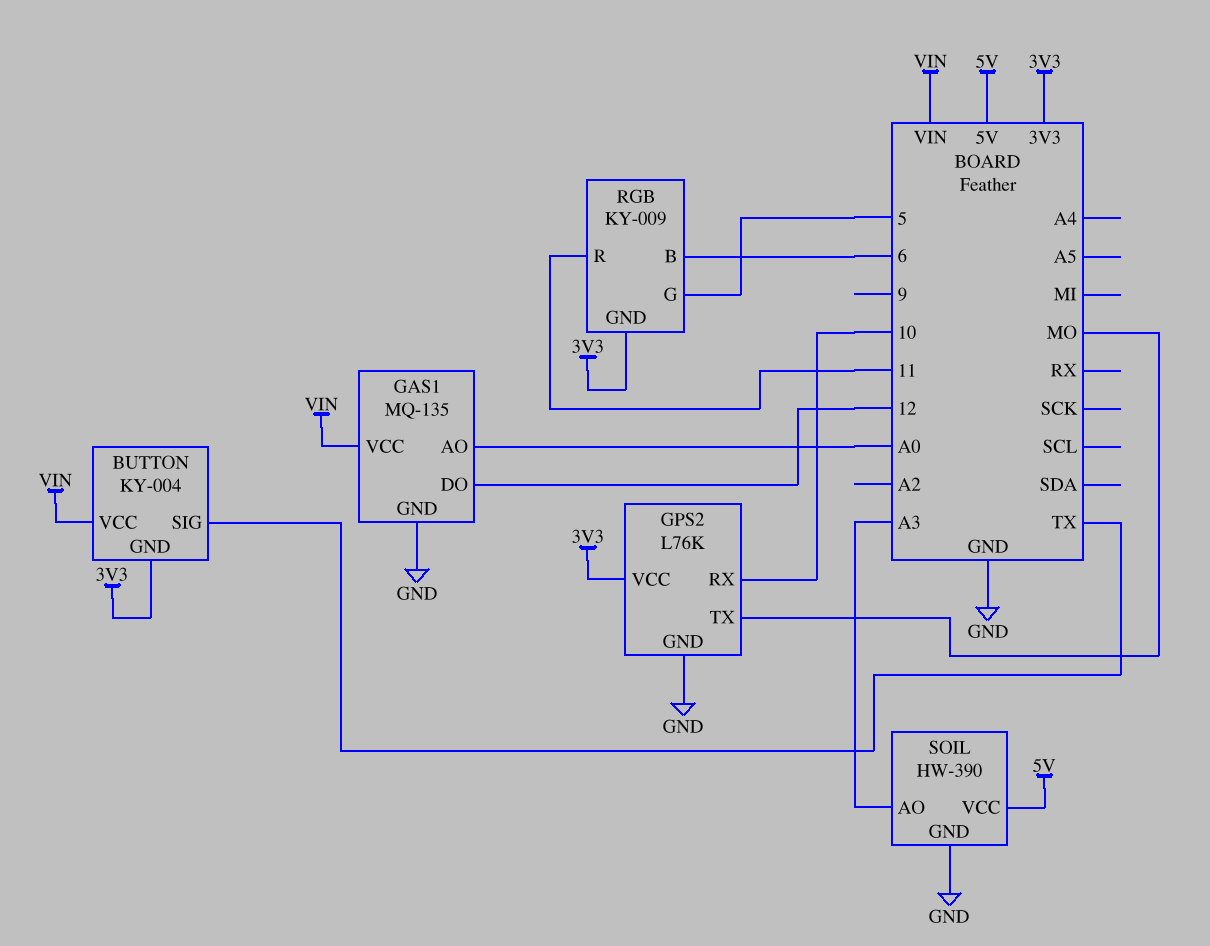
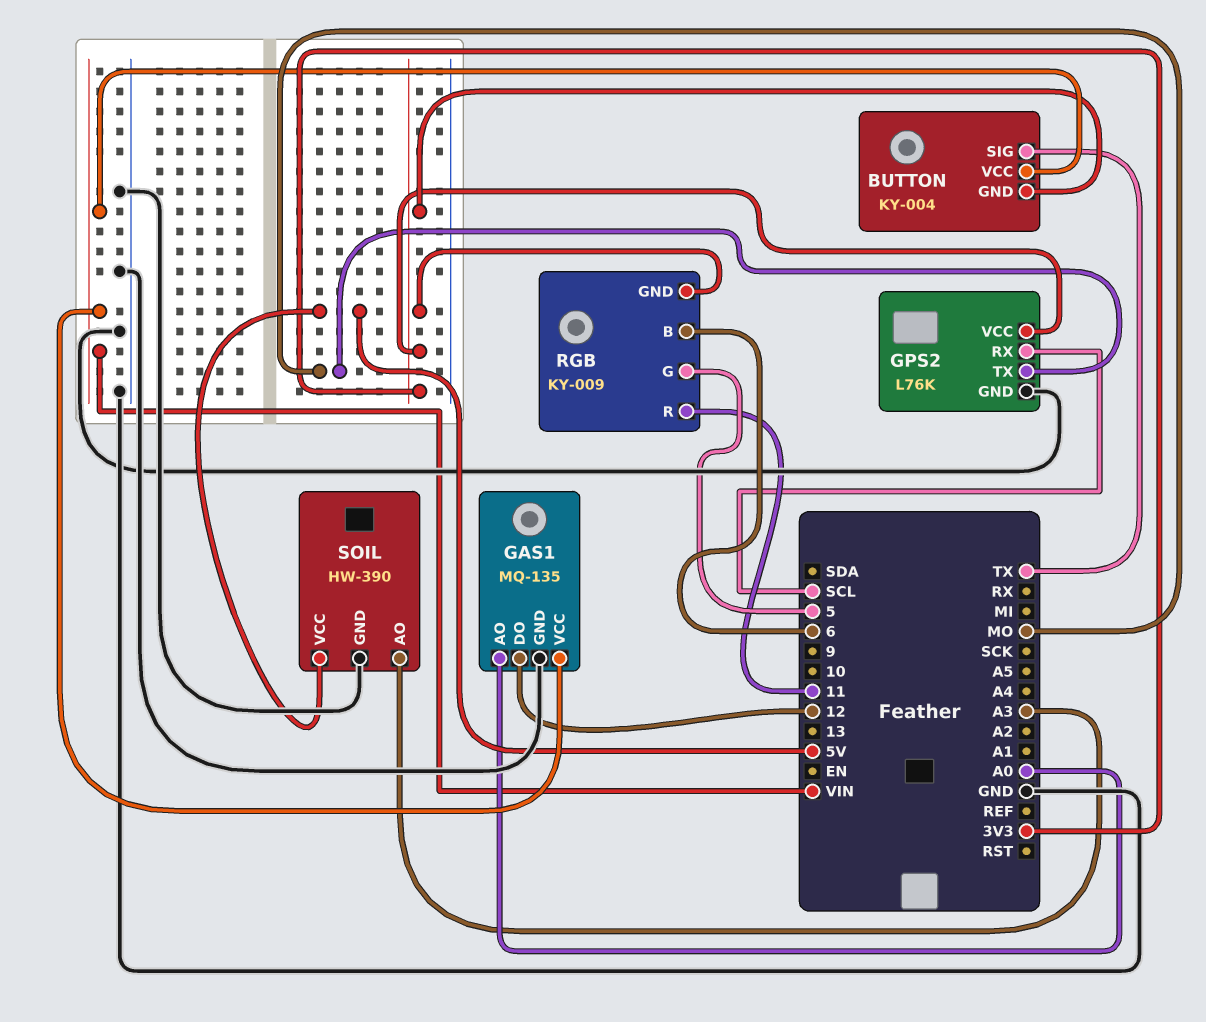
GPS2 pin RX: 10 -> SCL

